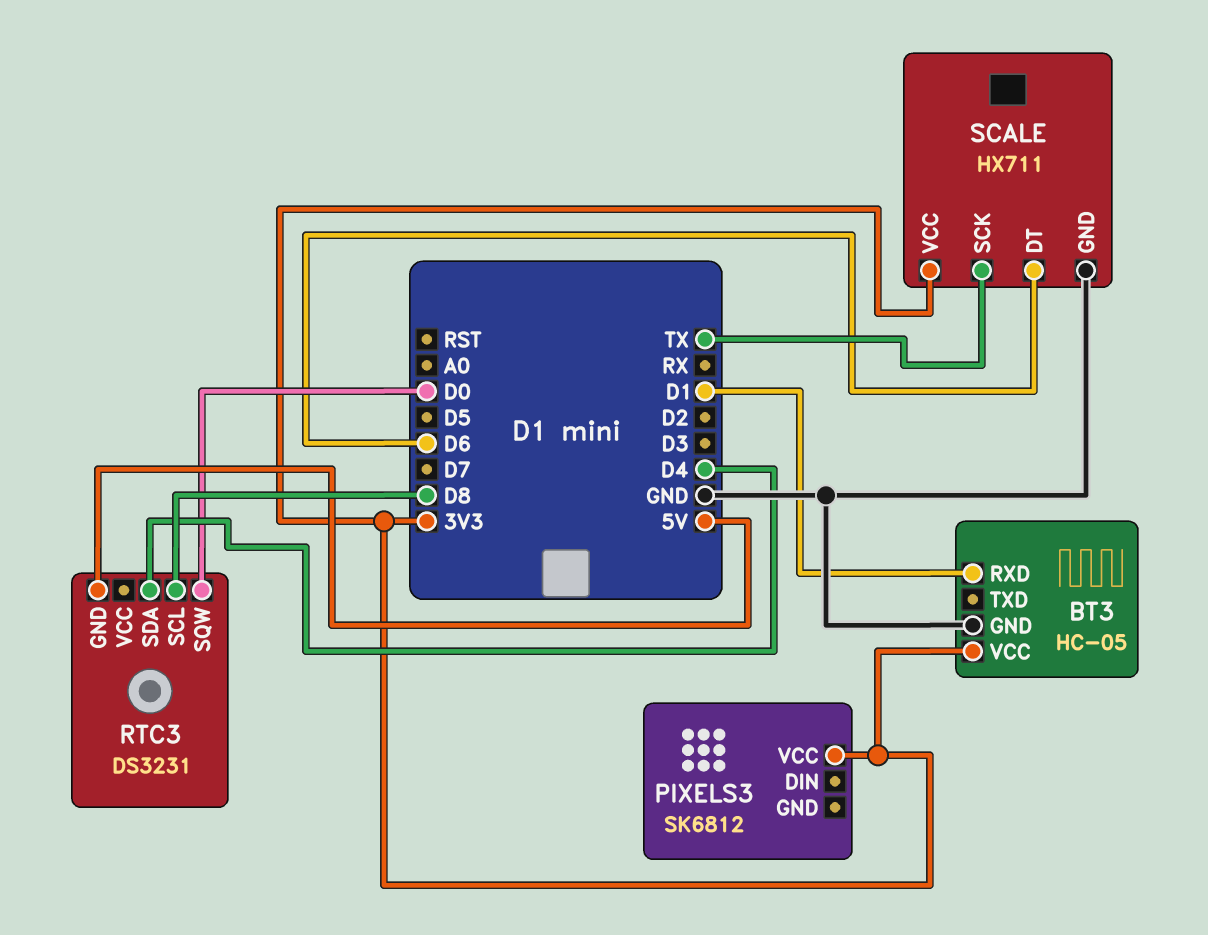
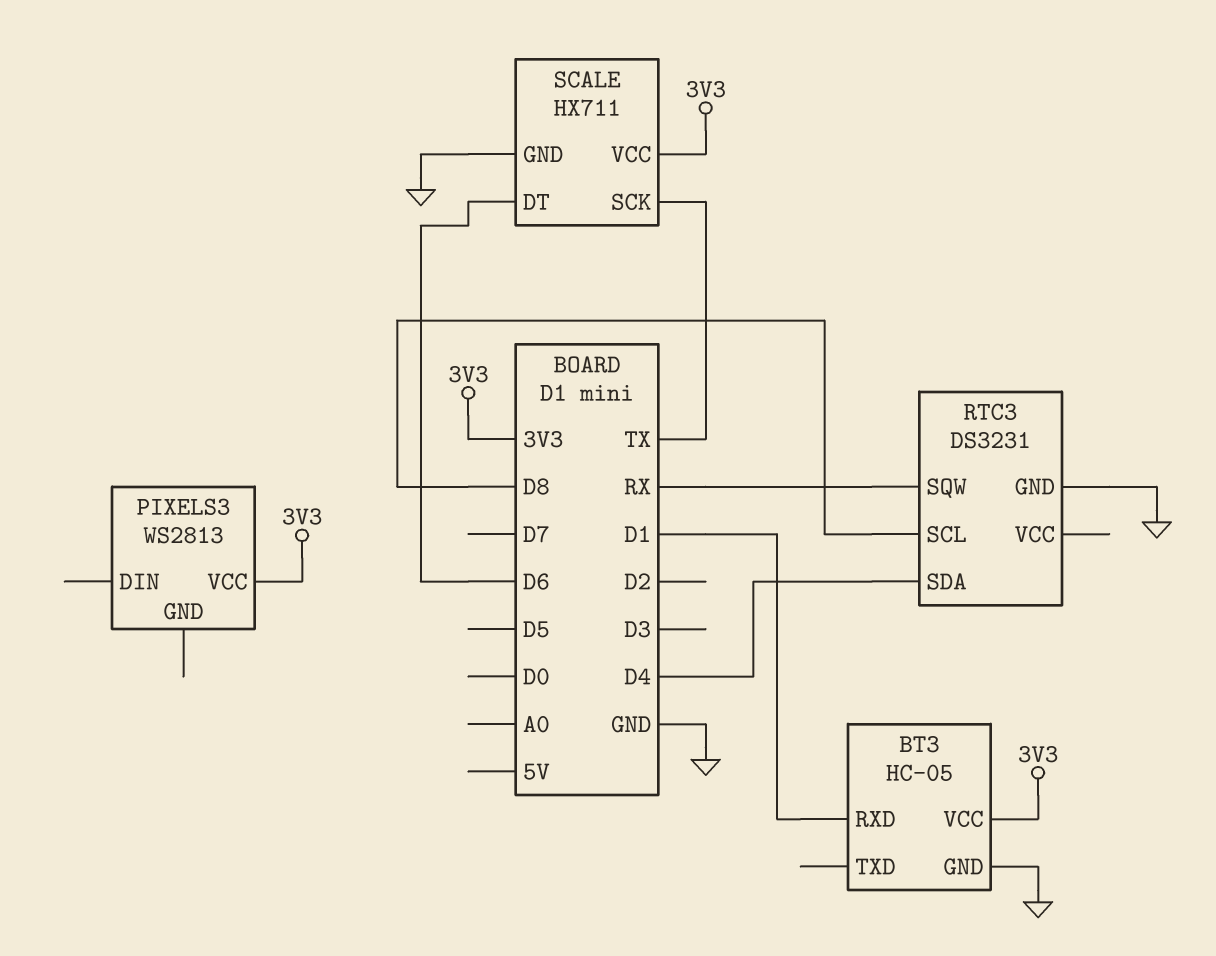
PIXELS3: SK6812 -> WS2813
RTC3 pin GND: 5V -> GND
RTC3 pin SQW: D0 -> RX

